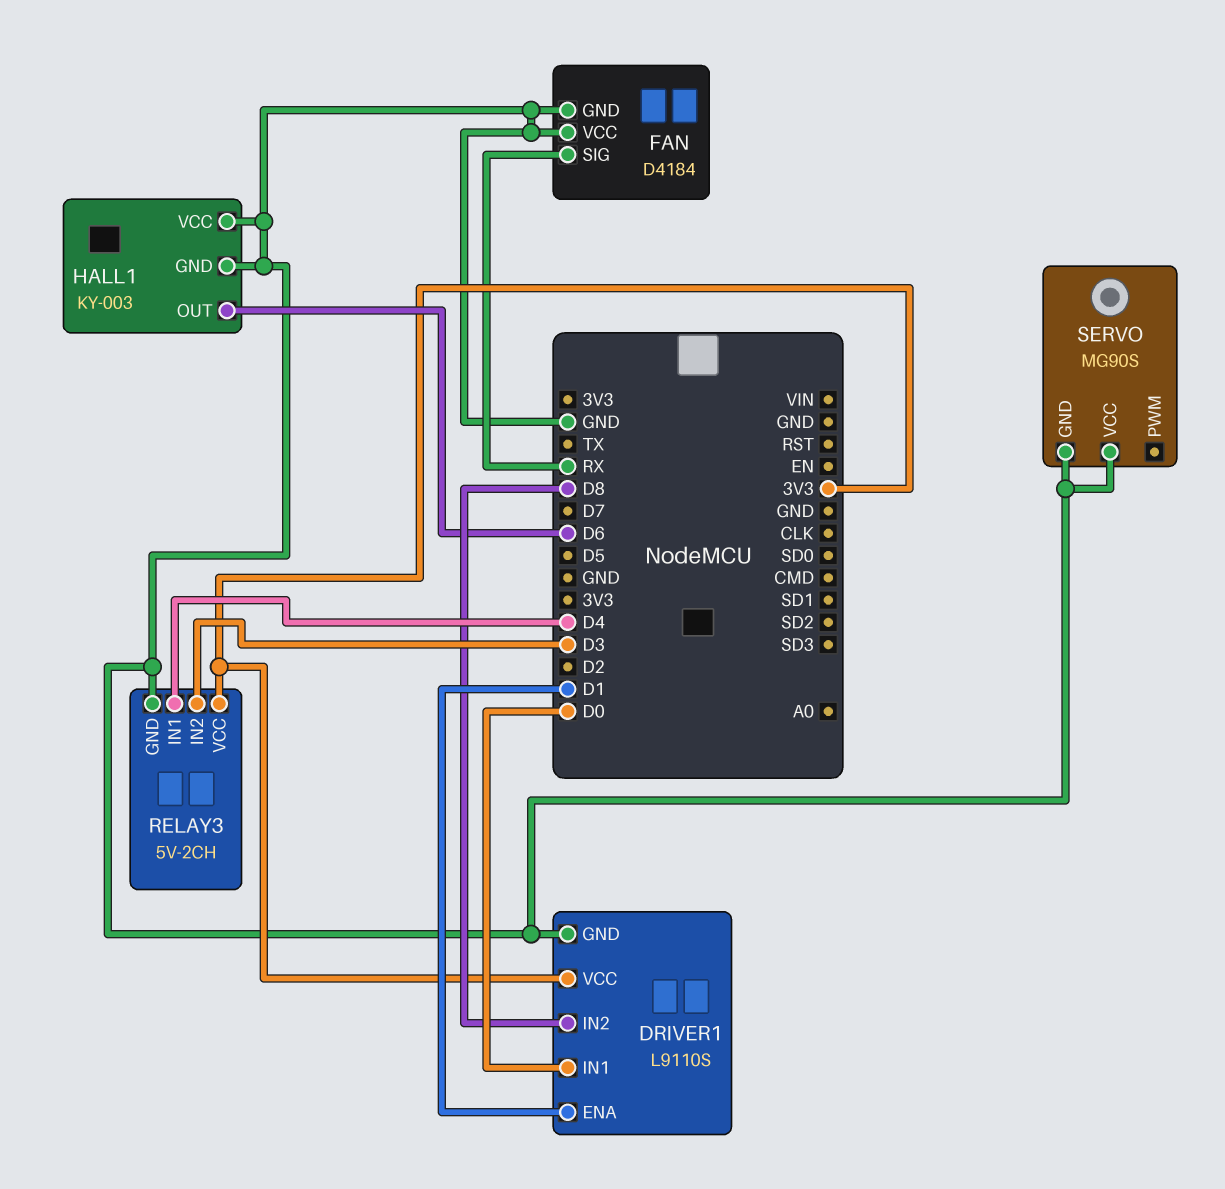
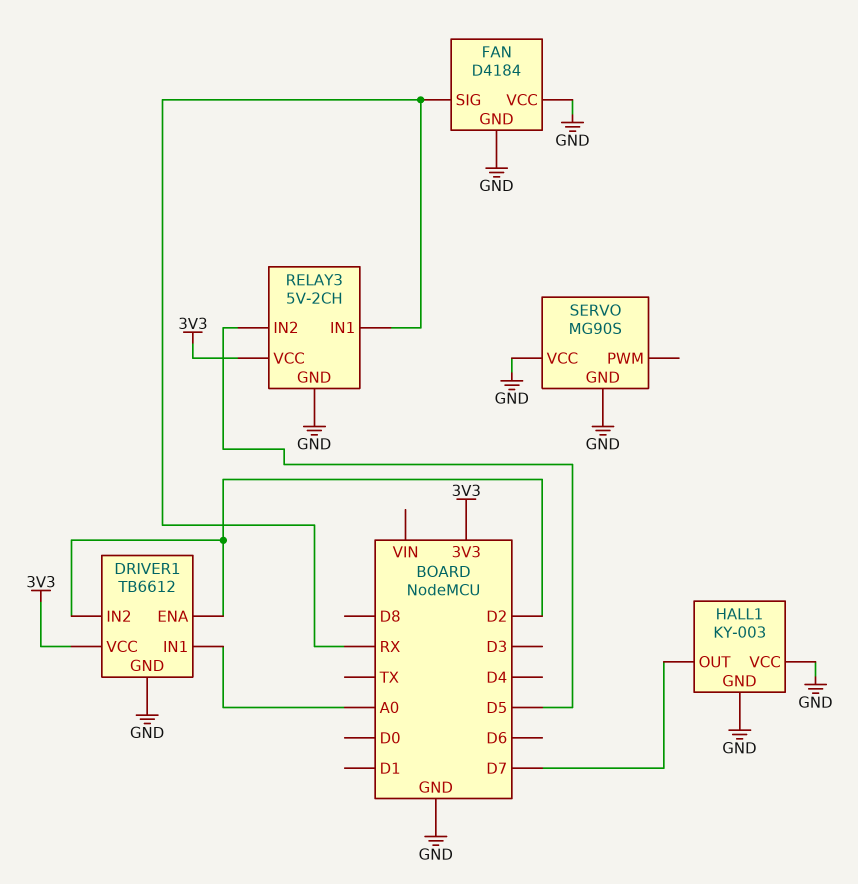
DRIVER1: L9110S -> TB6612
DRIVER1 pin ENA: D1 -> D2
DRIVER1 pin IN1: D0 -> A0
DRIVER1 pin IN2: D8 -> D2
HALL1 pin OUT: D6 -> D7
RELAY3 pin IN1: D4 -> RX
RELAY3 pin IN2: D3 -> D5

